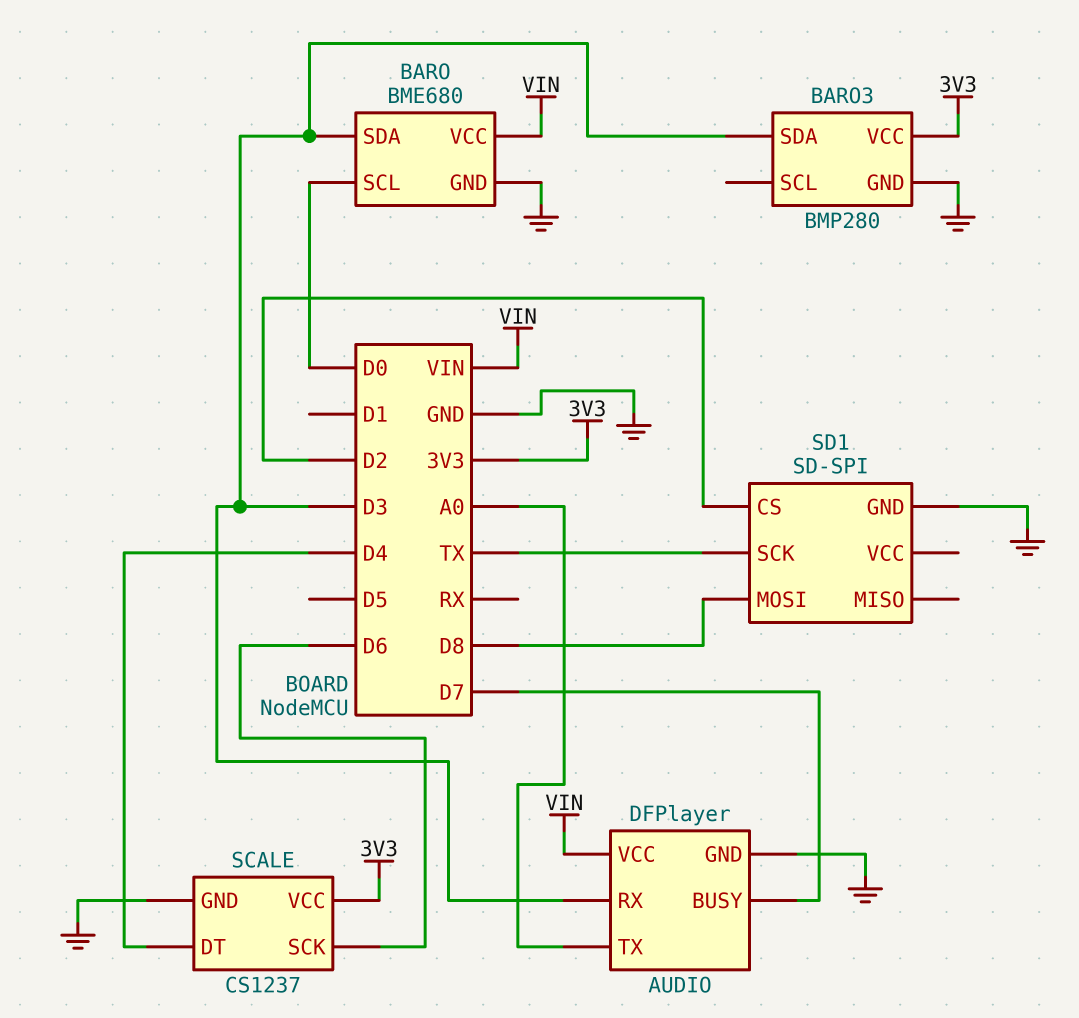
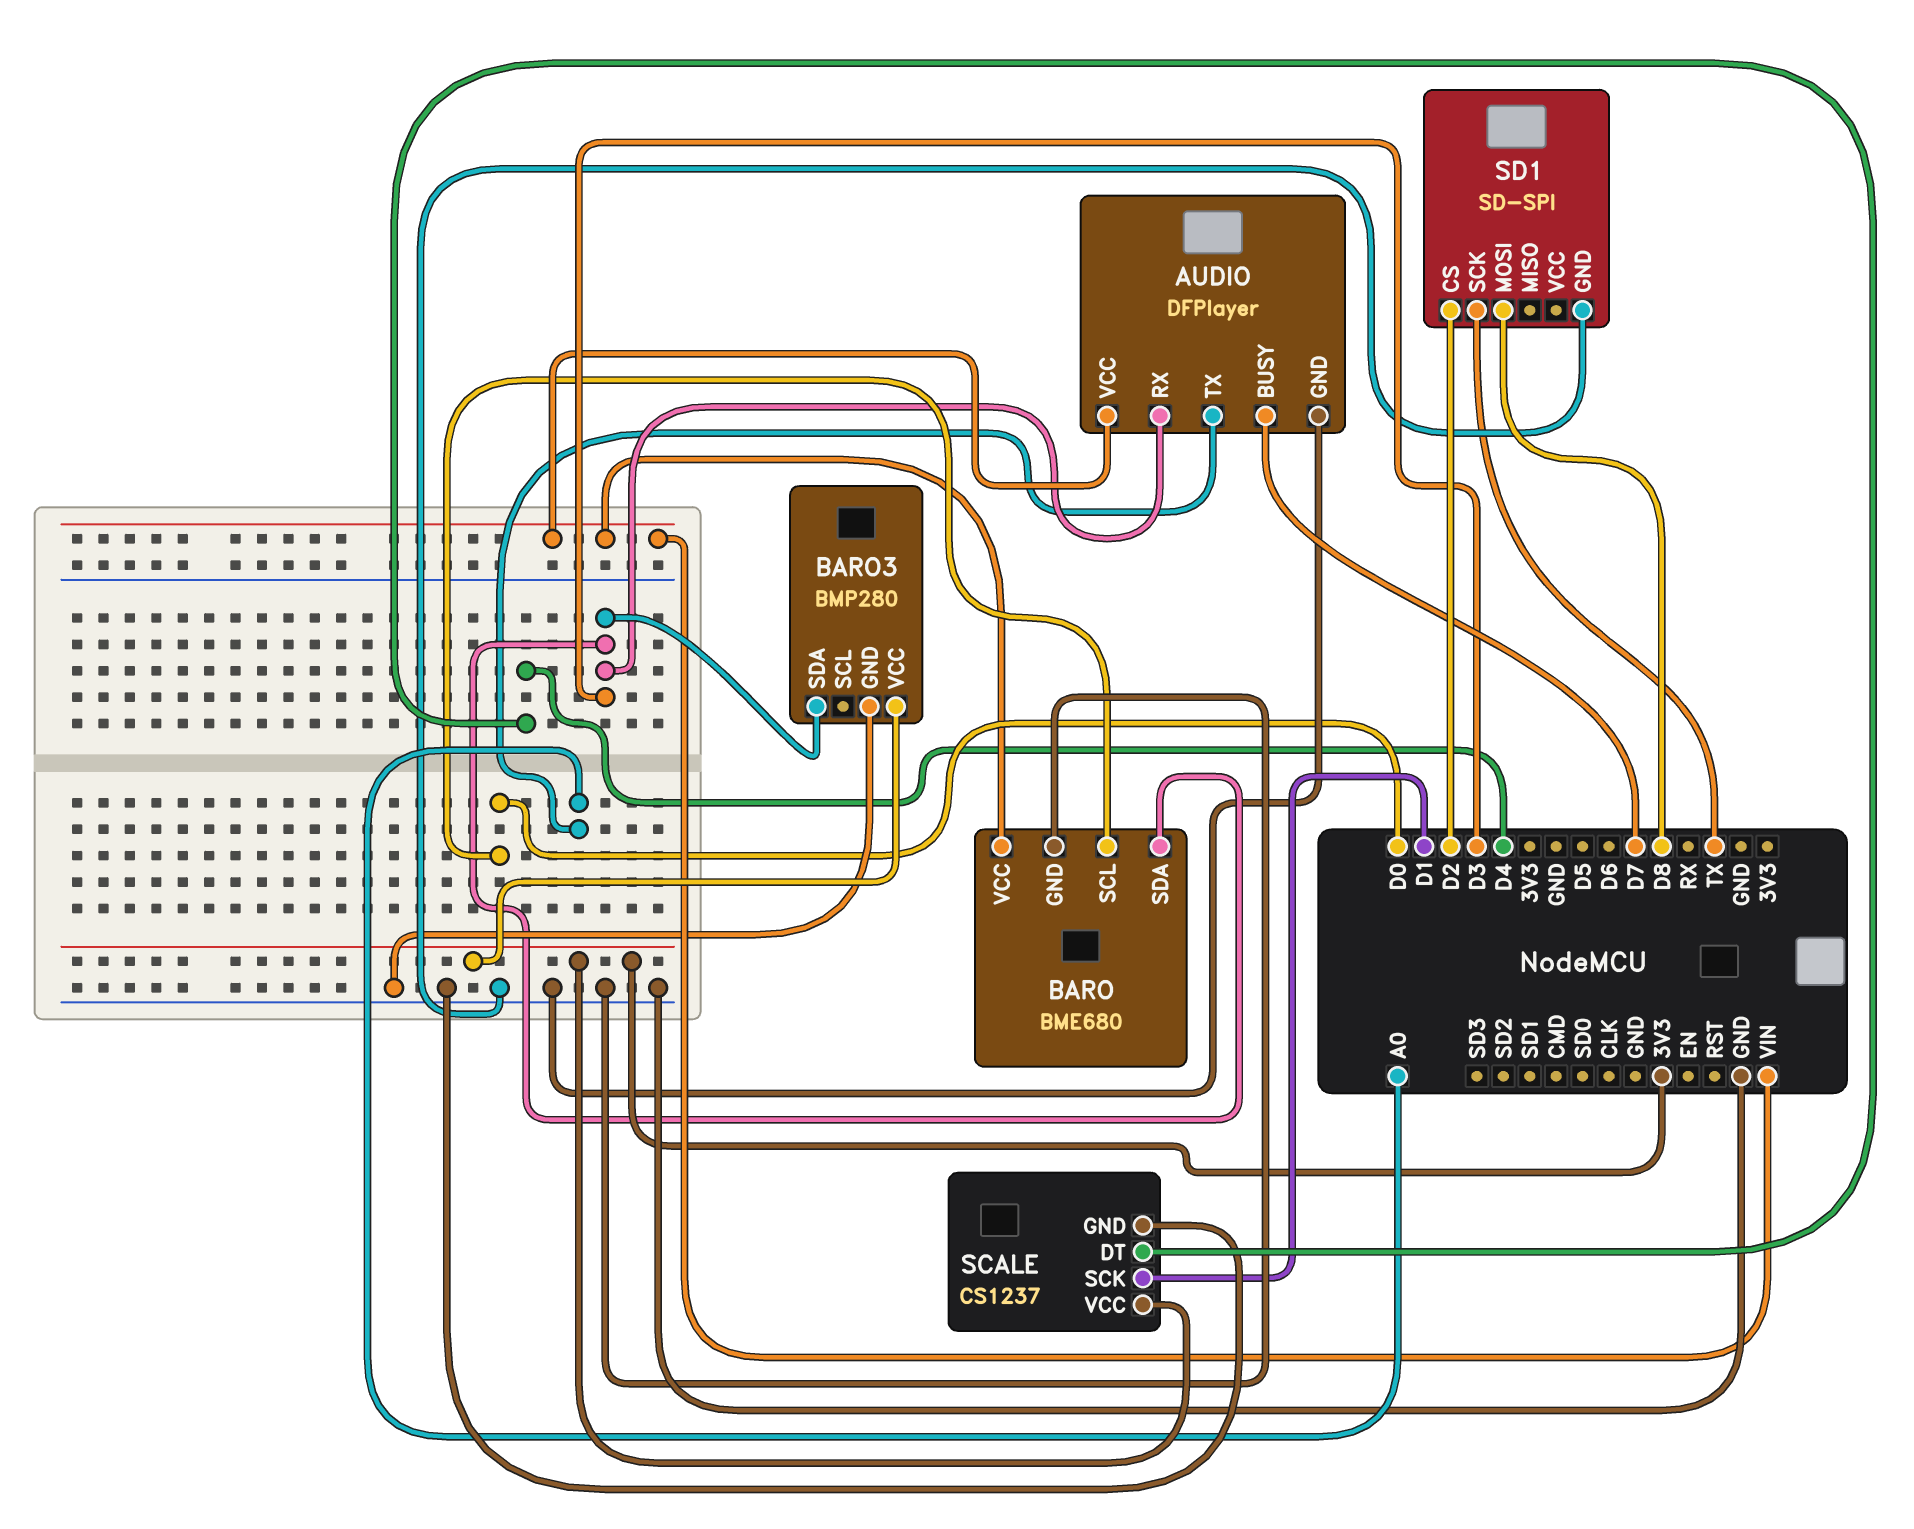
SCALE pin SCK: D6 -> D1

